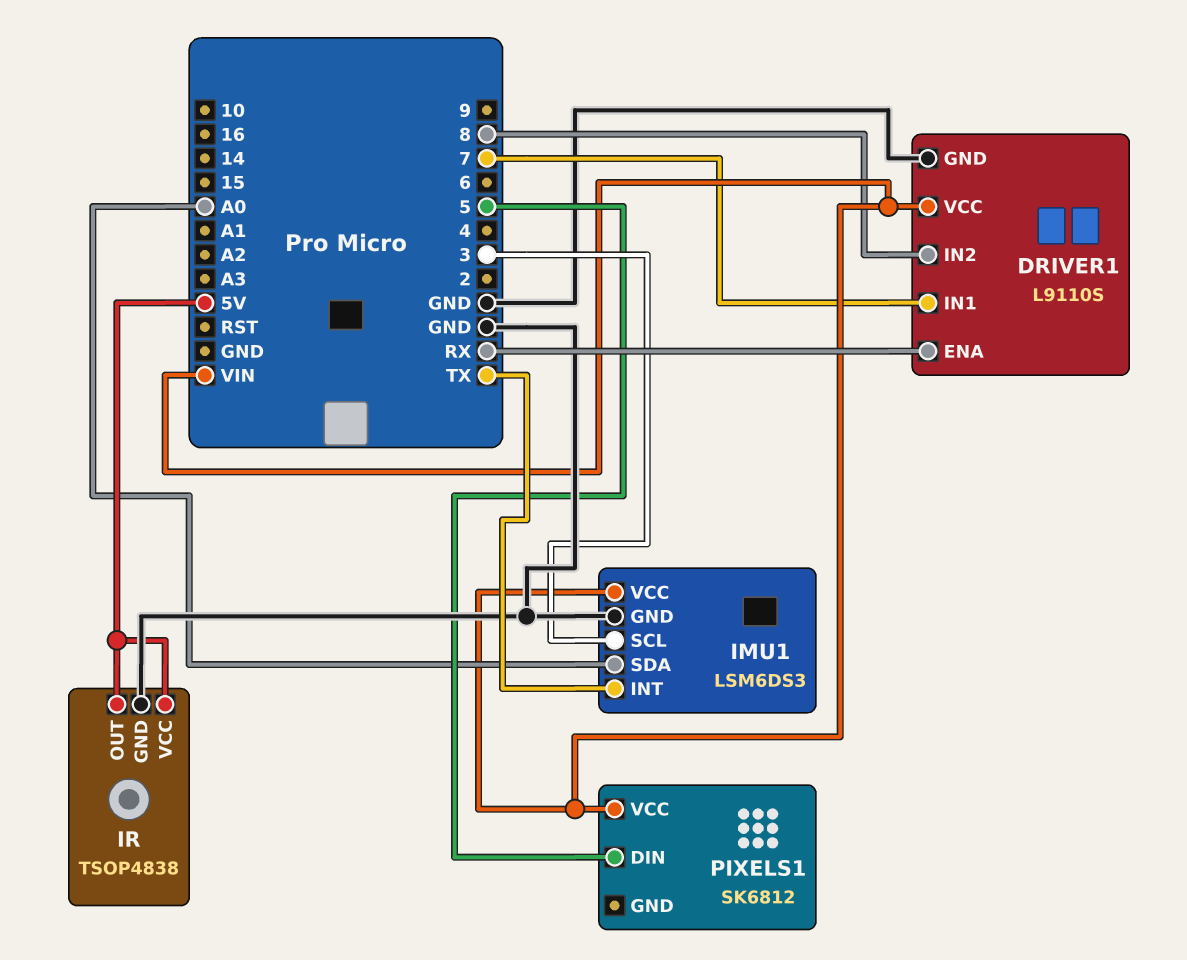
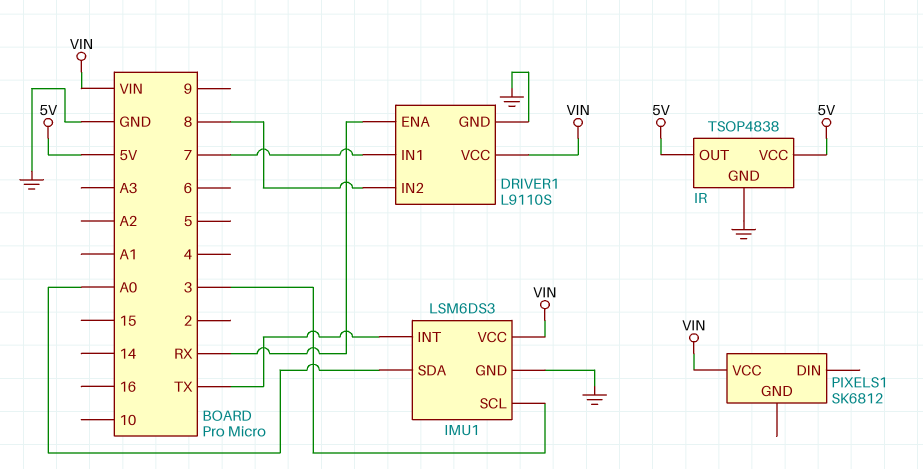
PIXELS1 pin DIN: 5 -> none

